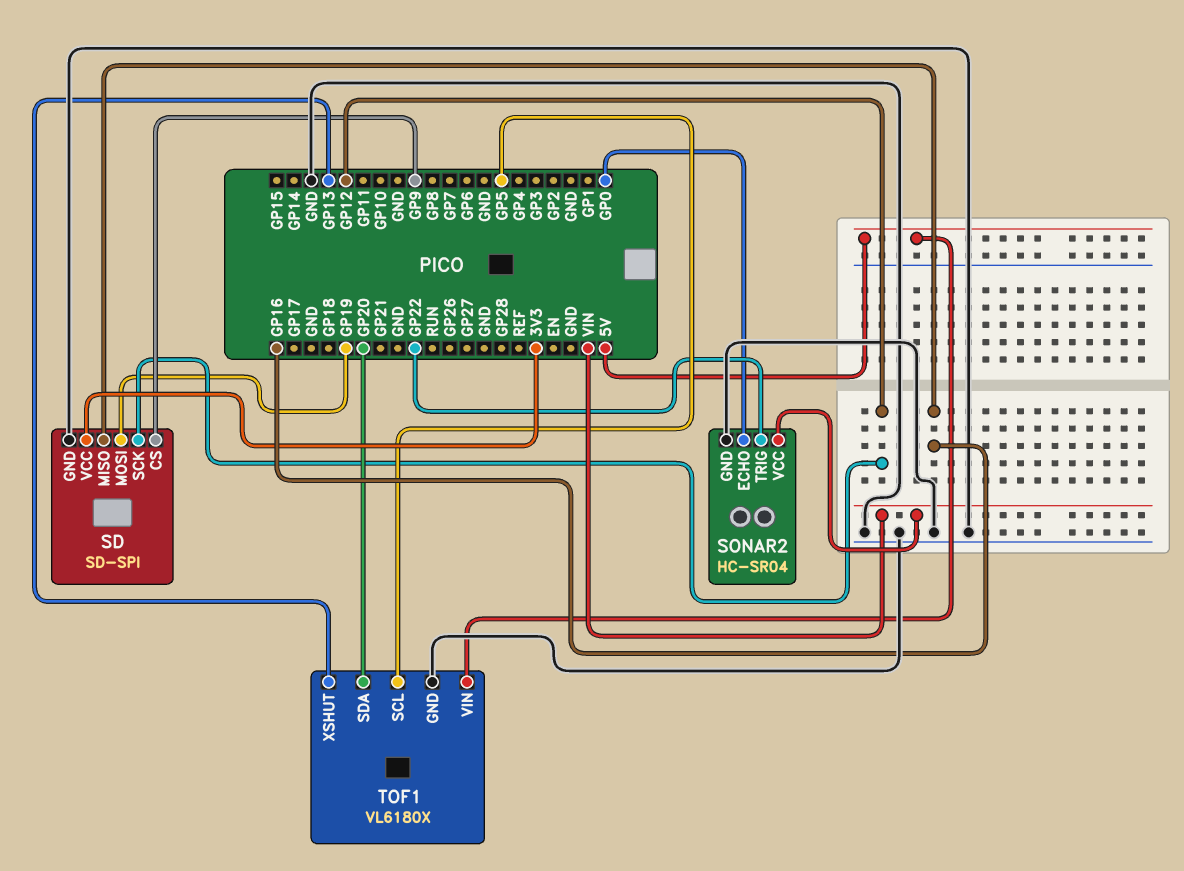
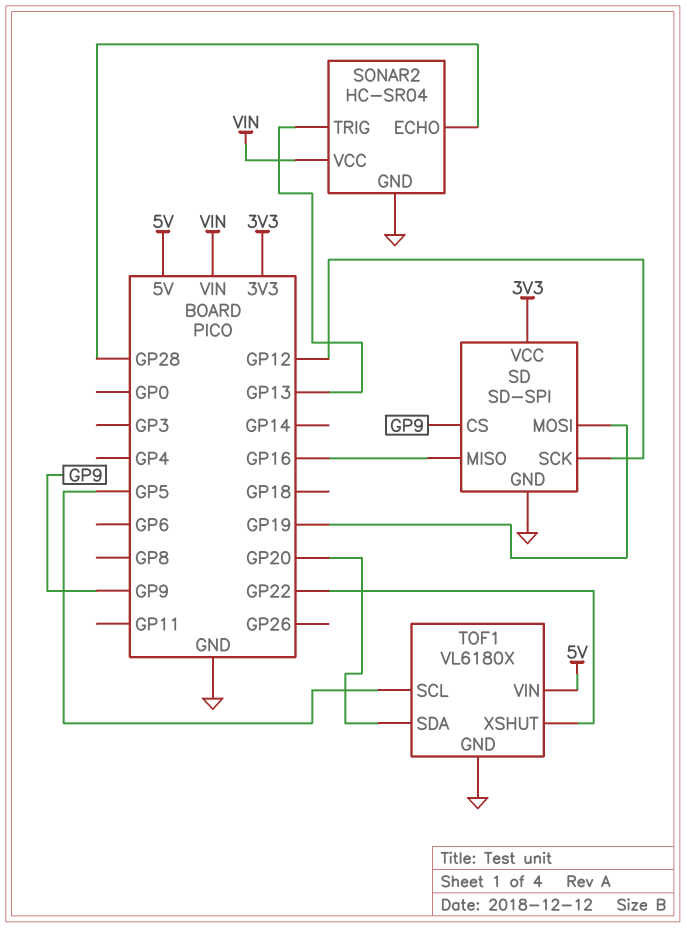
SONAR2 pin ECHO: GP0 -> GP28
SONAR2 pin TRIG: GP22 -> GP13
TOF1 pin XSHUT: GP13 -> GP22

